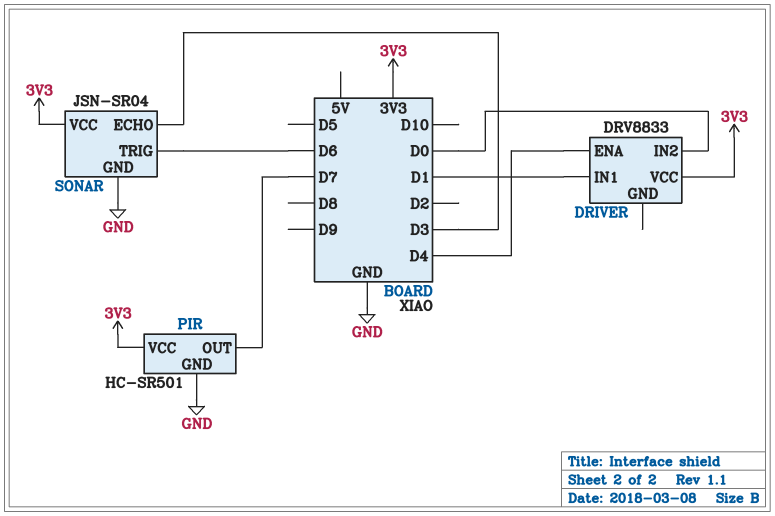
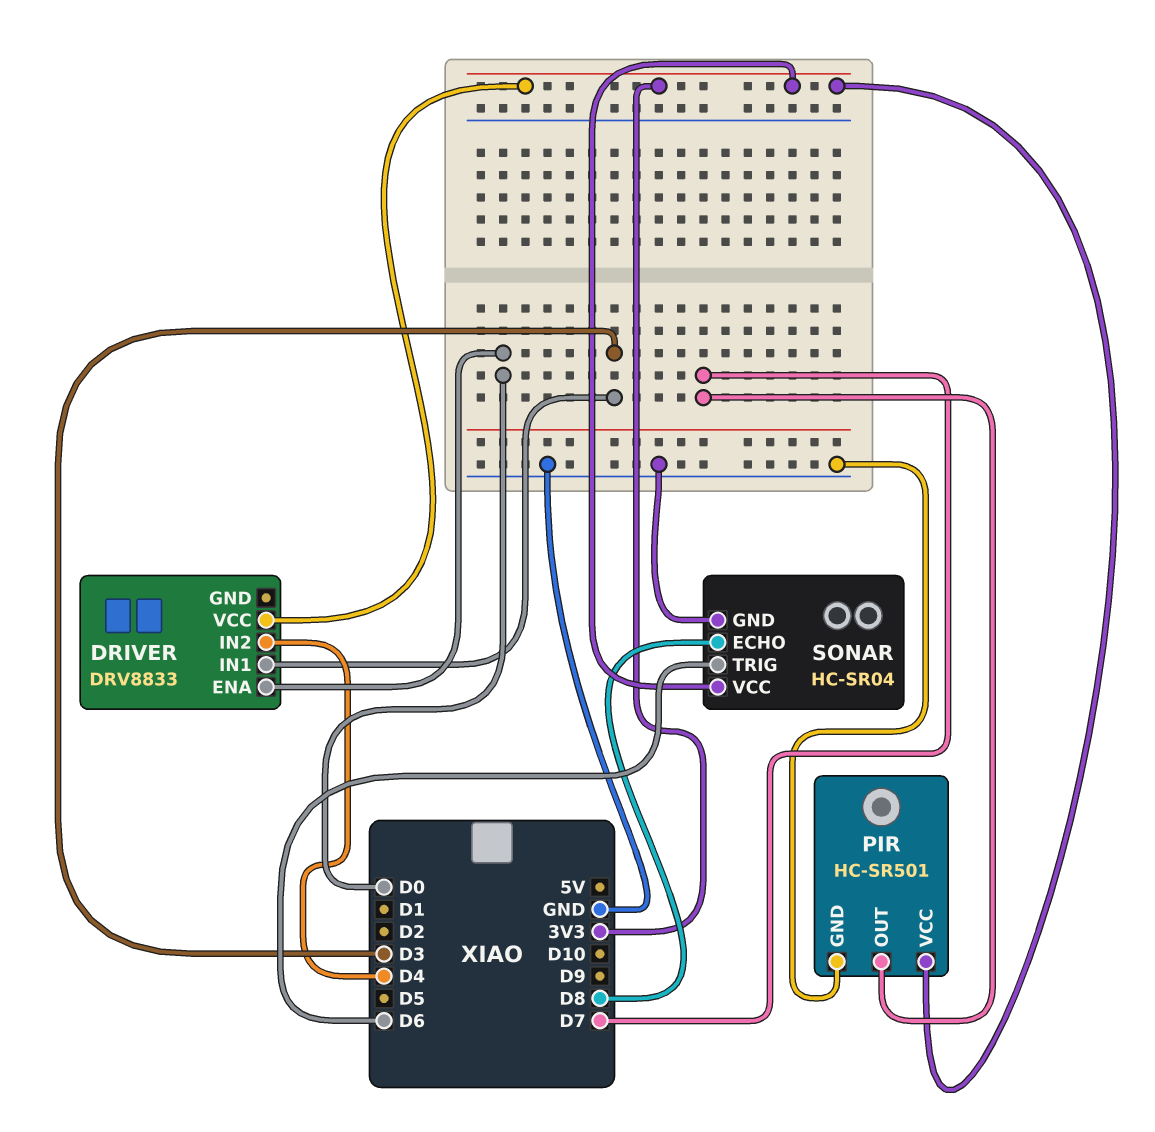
DRIVER pin ENA: D4 -> D0
DRIVER pin IN1: D1 -> D3
DRIVER pin IN2: D0 -> D4
SONAR: JSN-SR04 -> HC-SR04
SONAR pin ECHO: D3 -> D8

